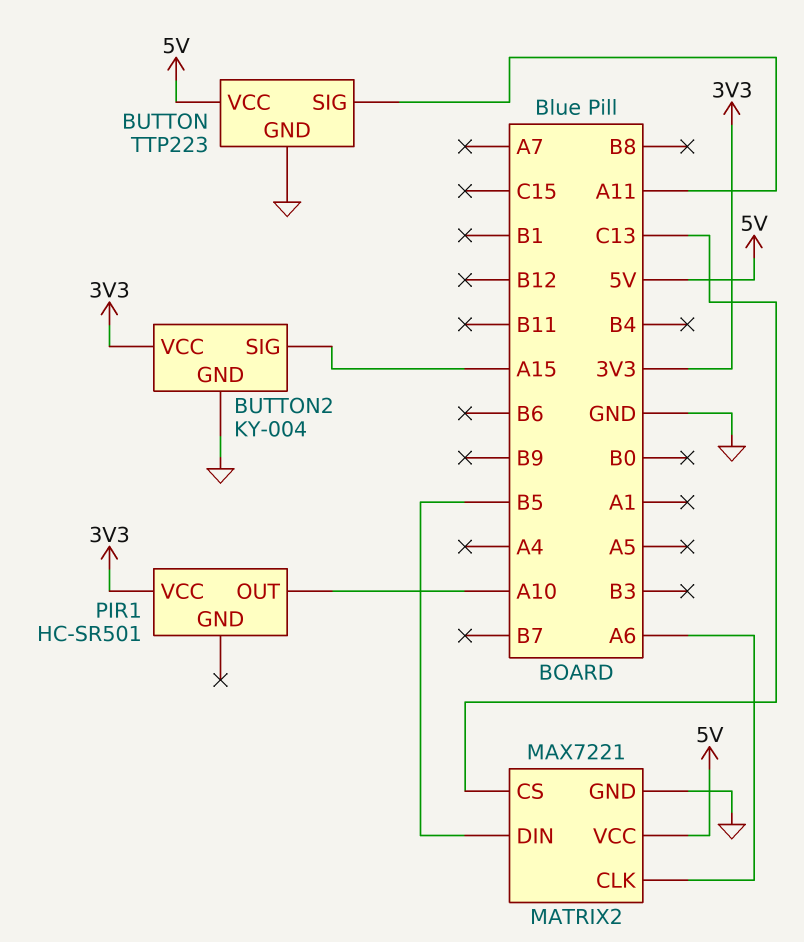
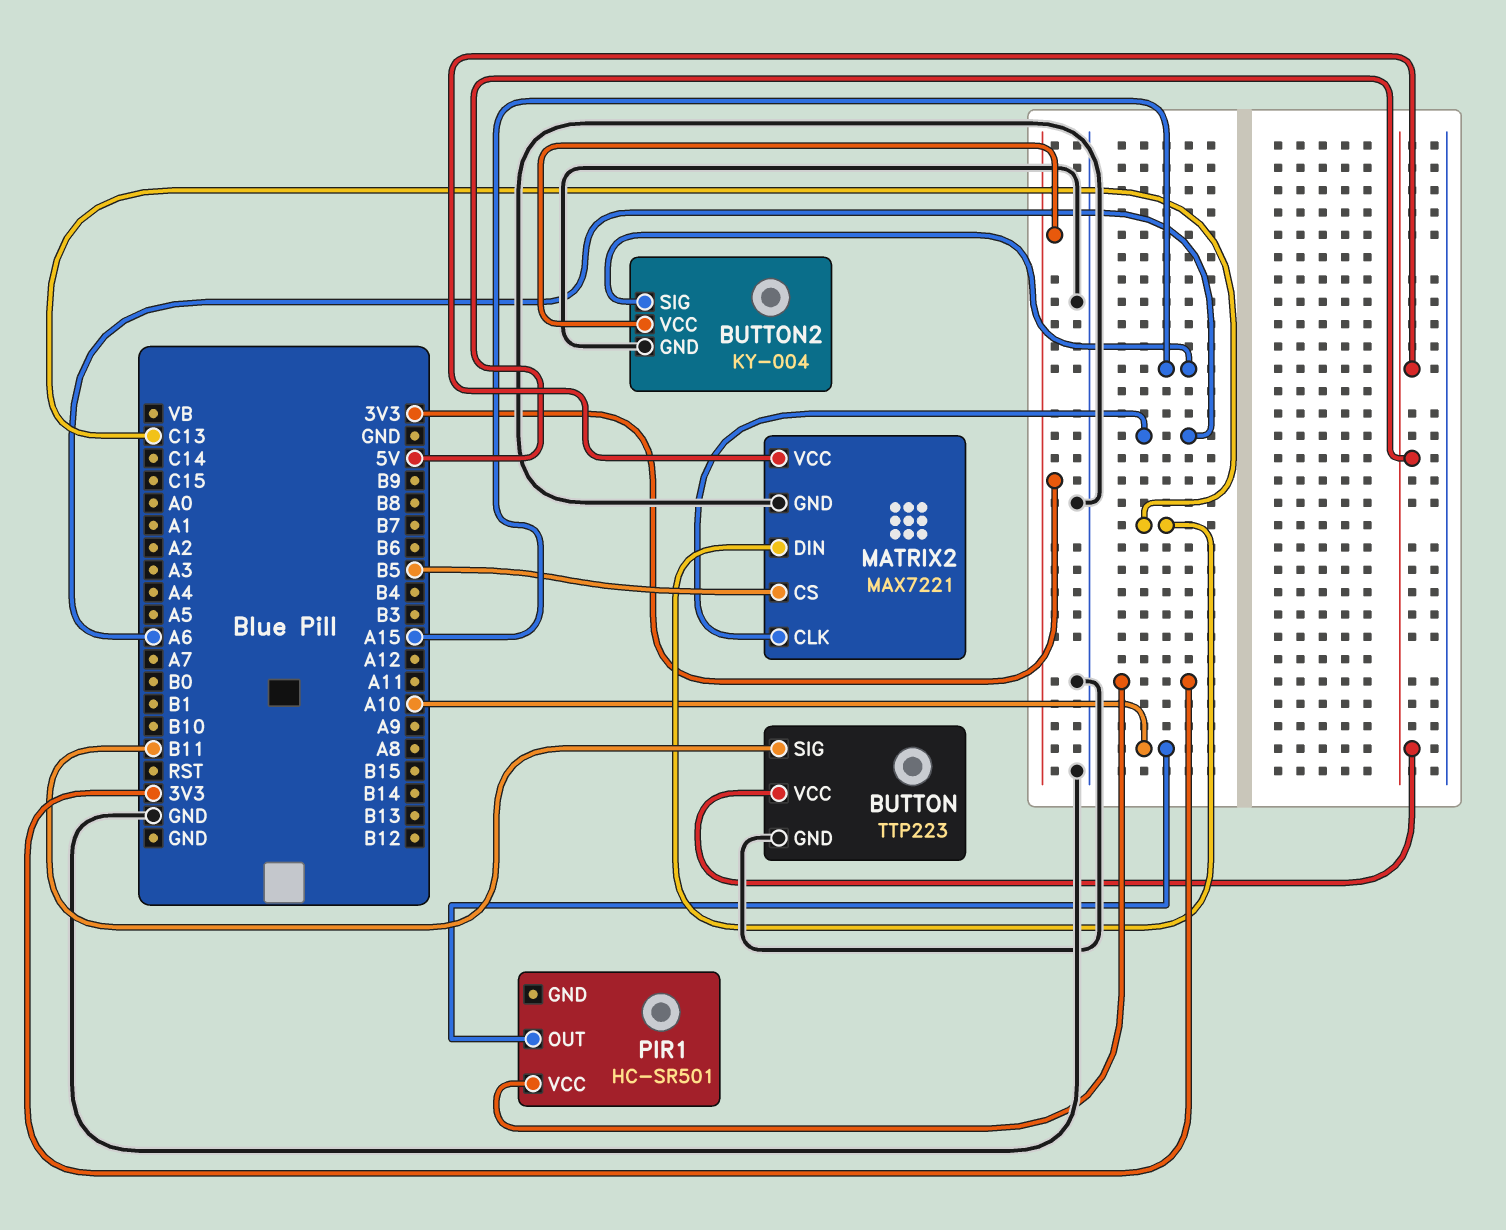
BUTTON pin SIG: A11 -> B11
MATRIX2 pin CS: C13 -> B5
MATRIX2 pin DIN: B5 -> C13

